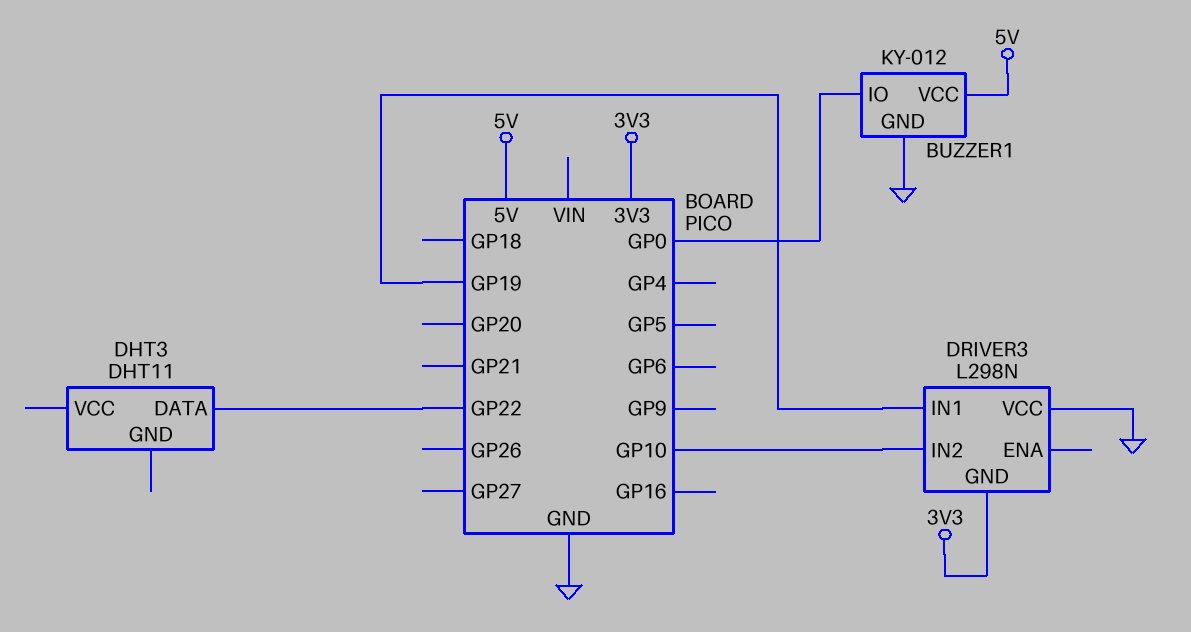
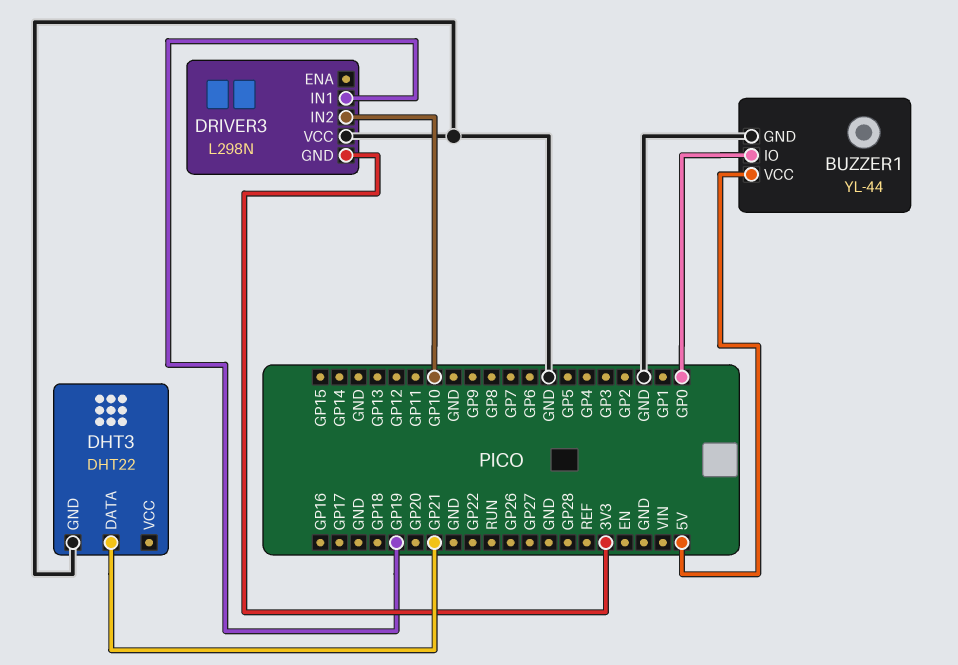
BUZZER1: KY-012 -> YL-44
DHT3: DHT11 -> DHT22
DHT3 pin DATA: GP22 -> GP21
DHT3 pin GND: none -> GND

